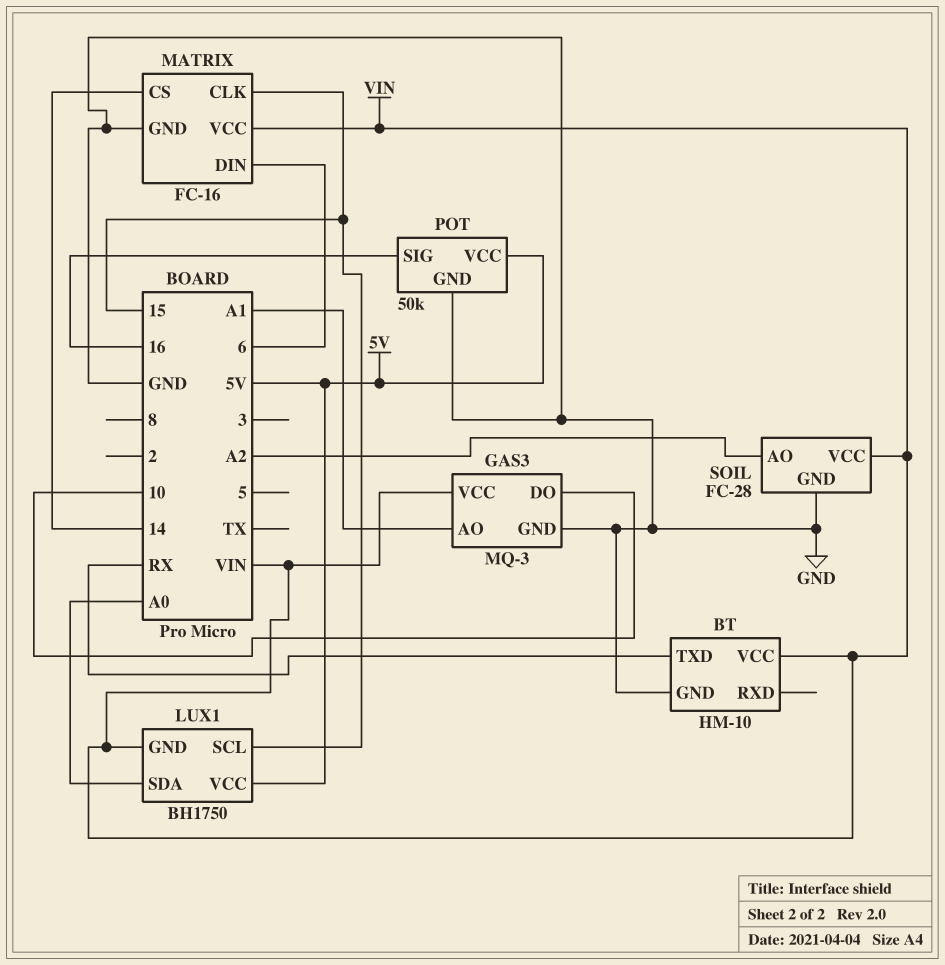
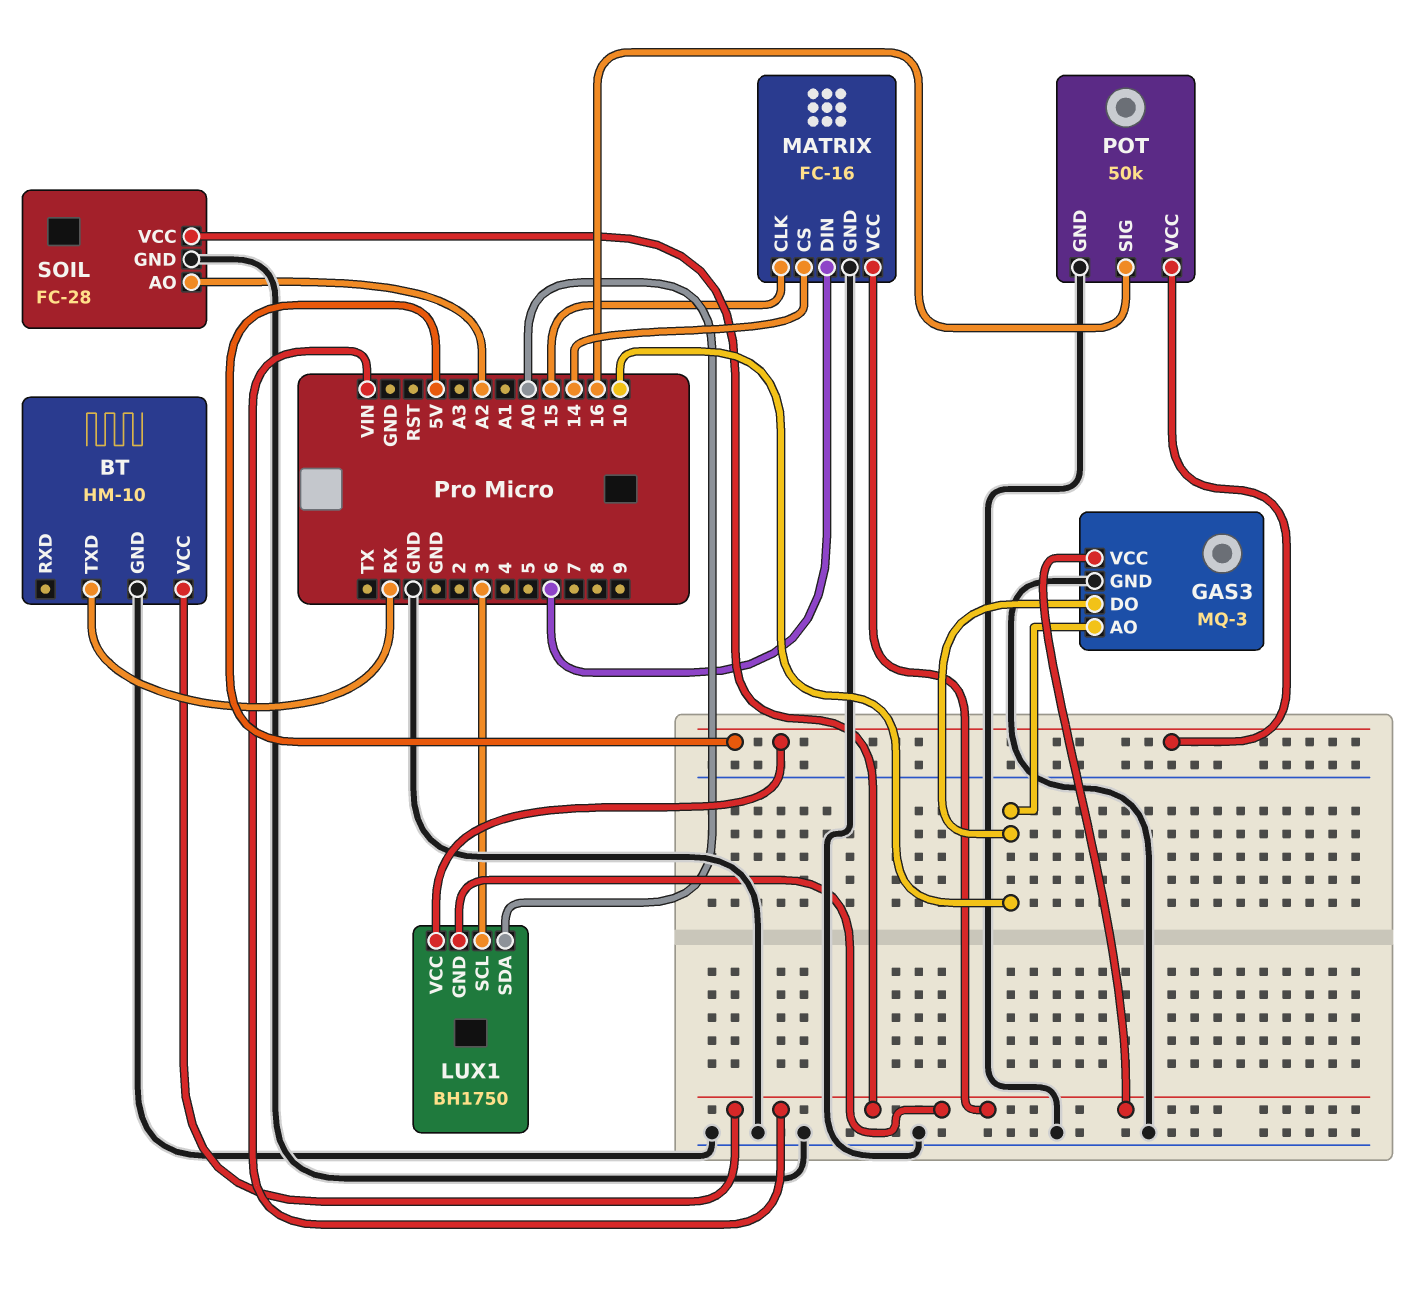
GAS3 pin AO: A1 -> 10
LUX1 pin SCL: 15 -> 3

